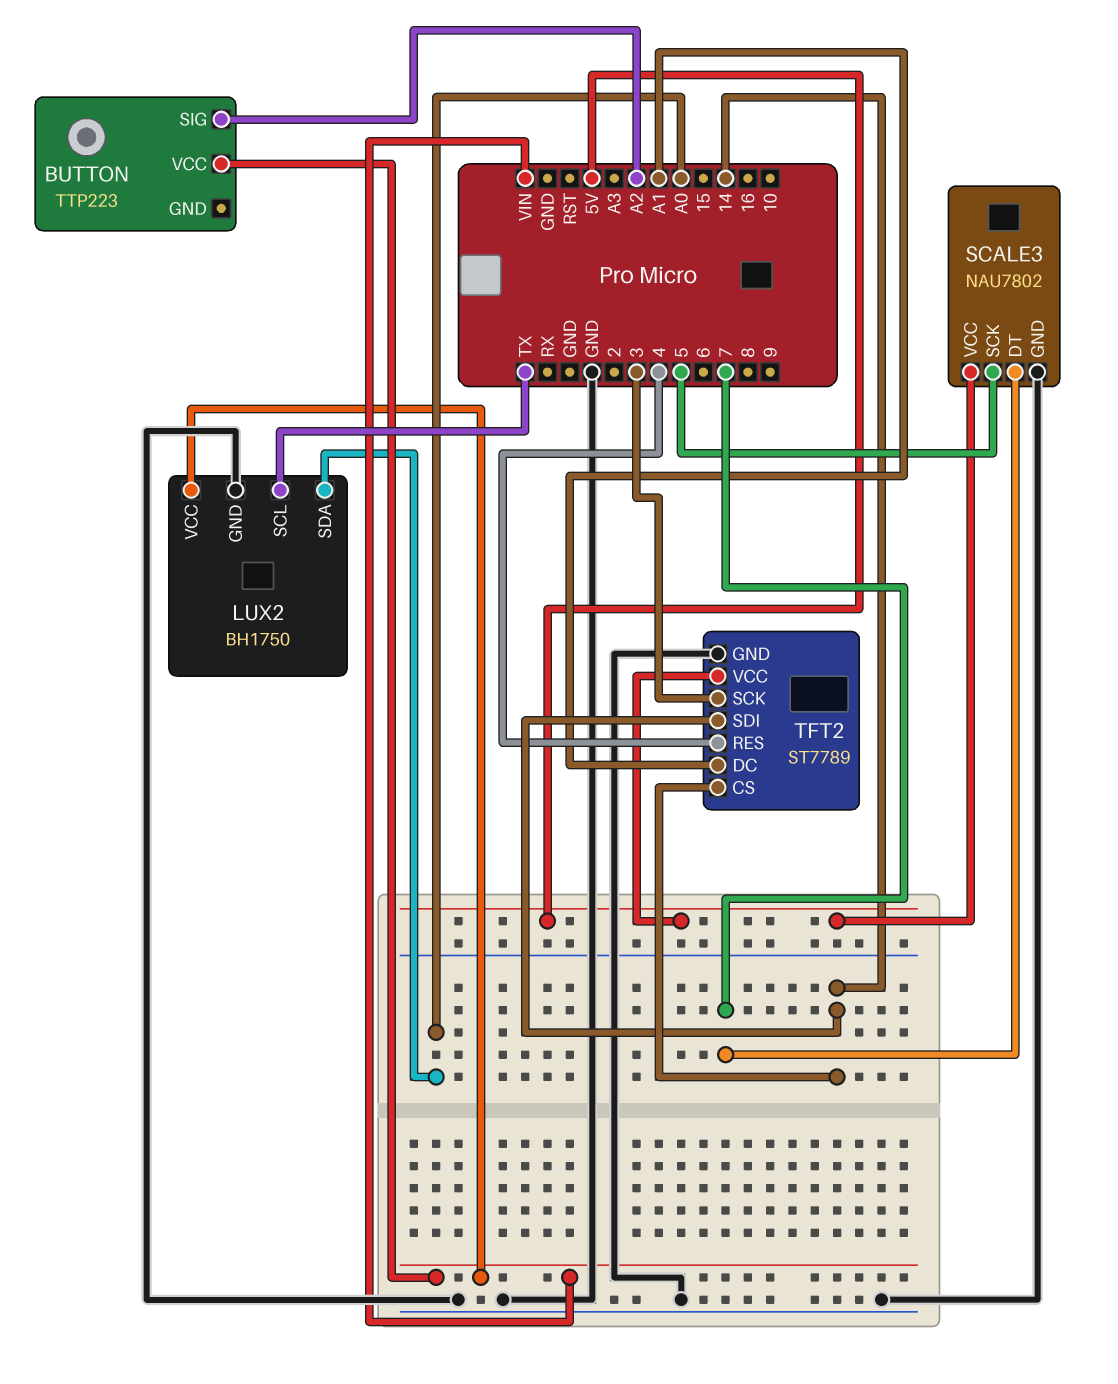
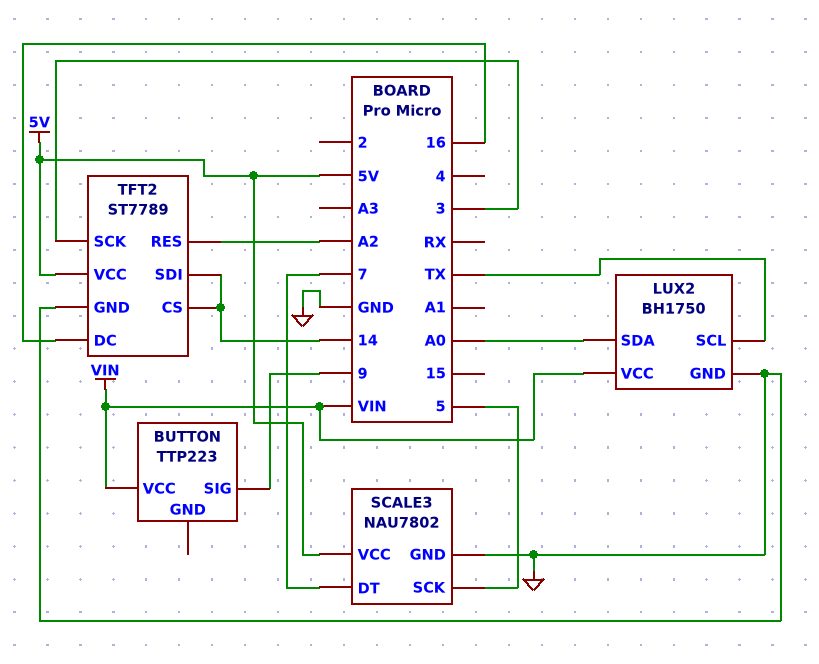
BUTTON pin SIG: A2 -> 9
TFT2 pin DC: A1 -> 16
TFT2 pin RES: 4 -> A2

